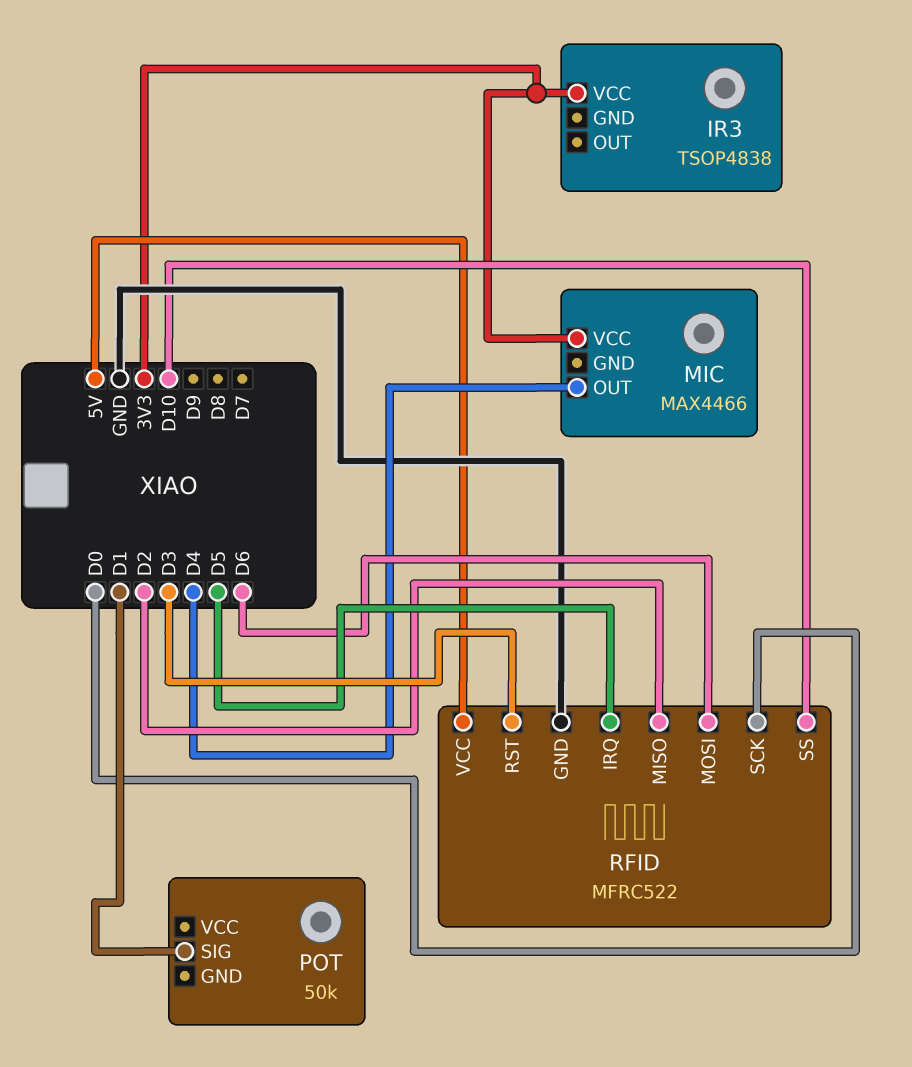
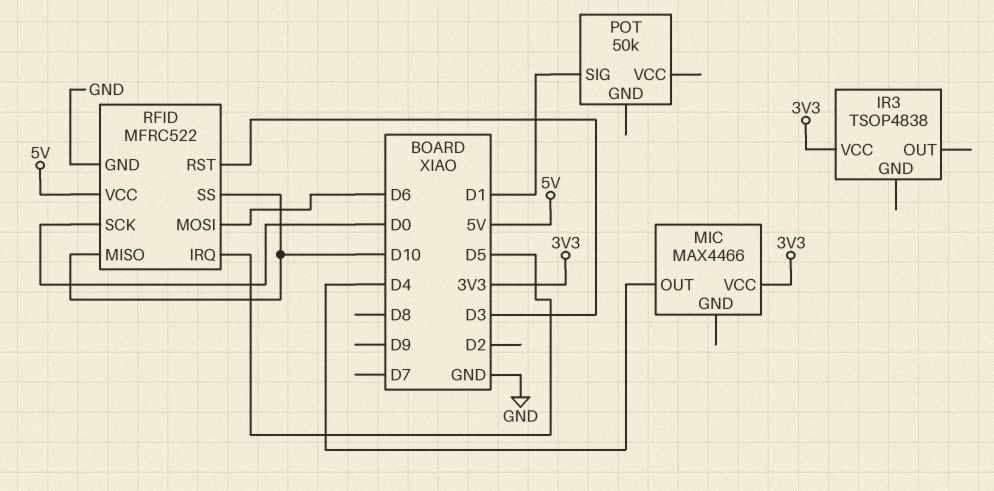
RFID pin MISO: D2 -> D10

